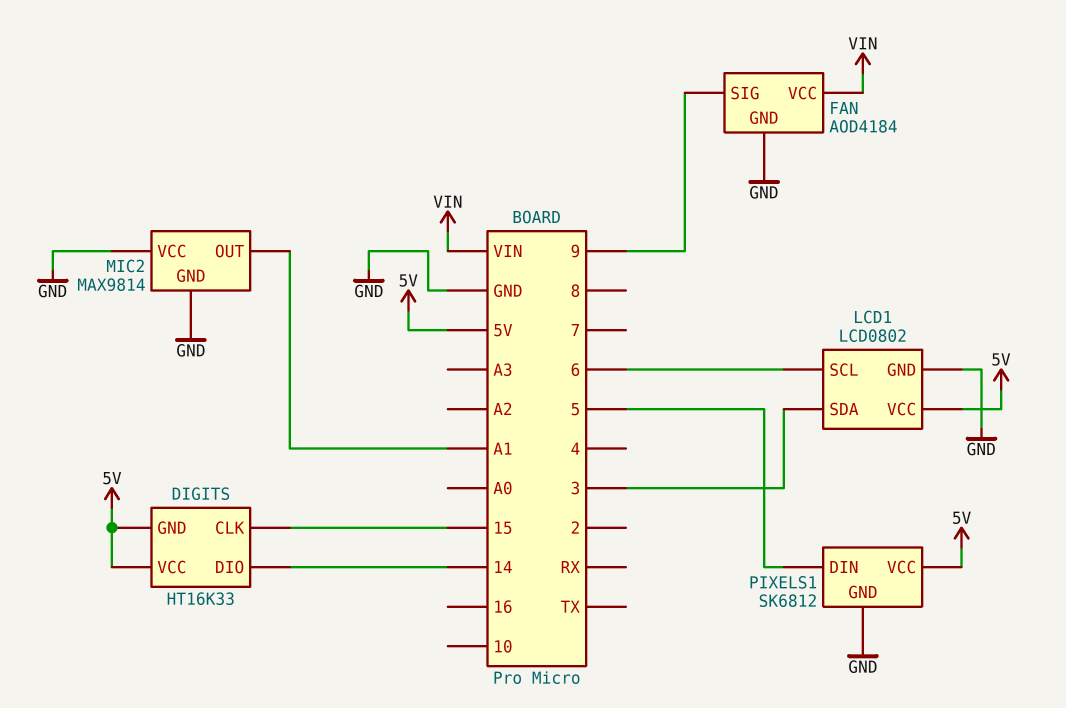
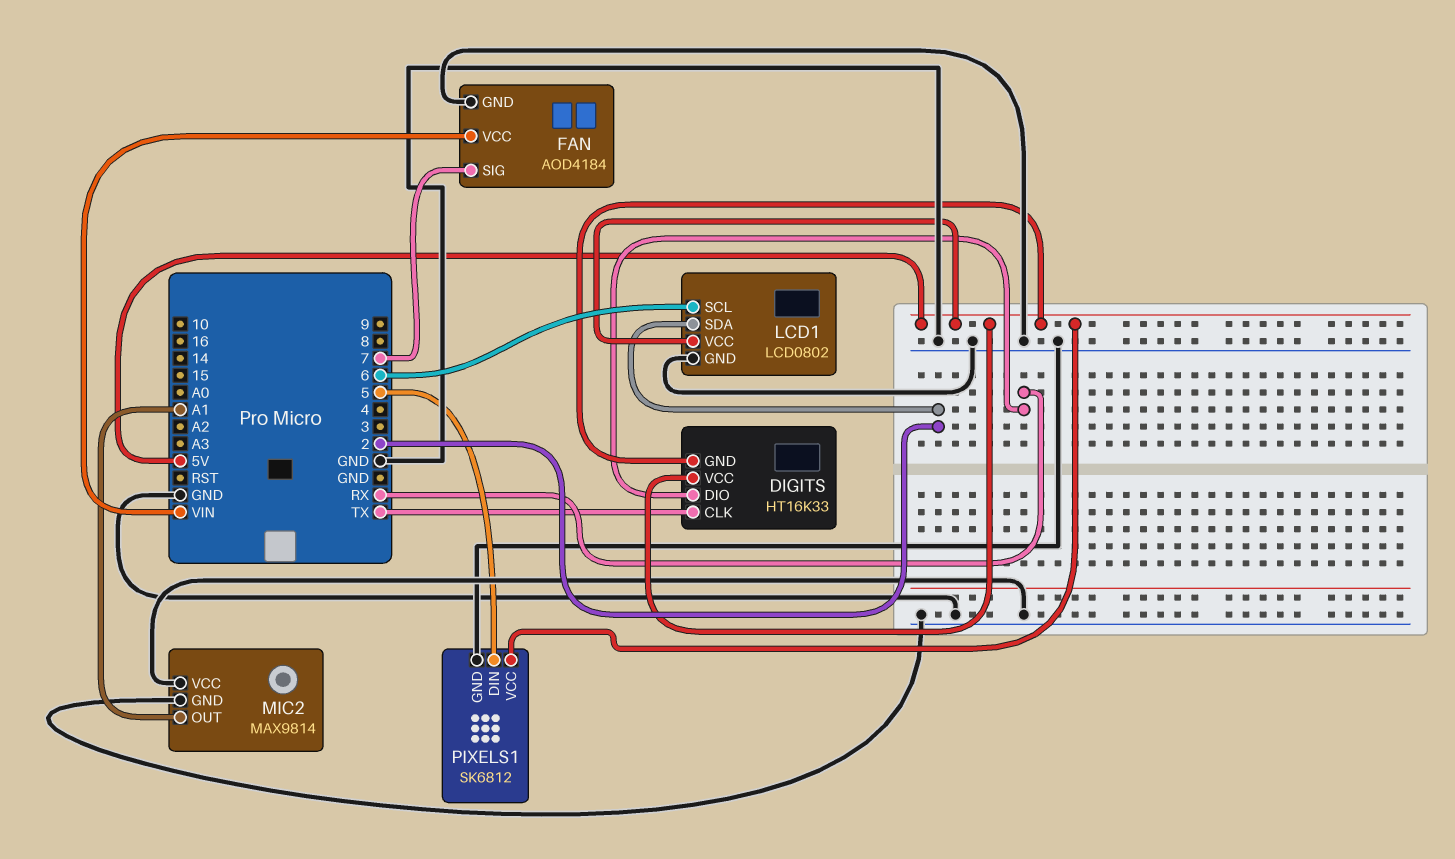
DIGITS pin CLK: 15 -> TX
DIGITS pin DIO: 14 -> RX
FAN pin SIG: 9 -> 7
LCD1 pin SDA: 3 -> 2

